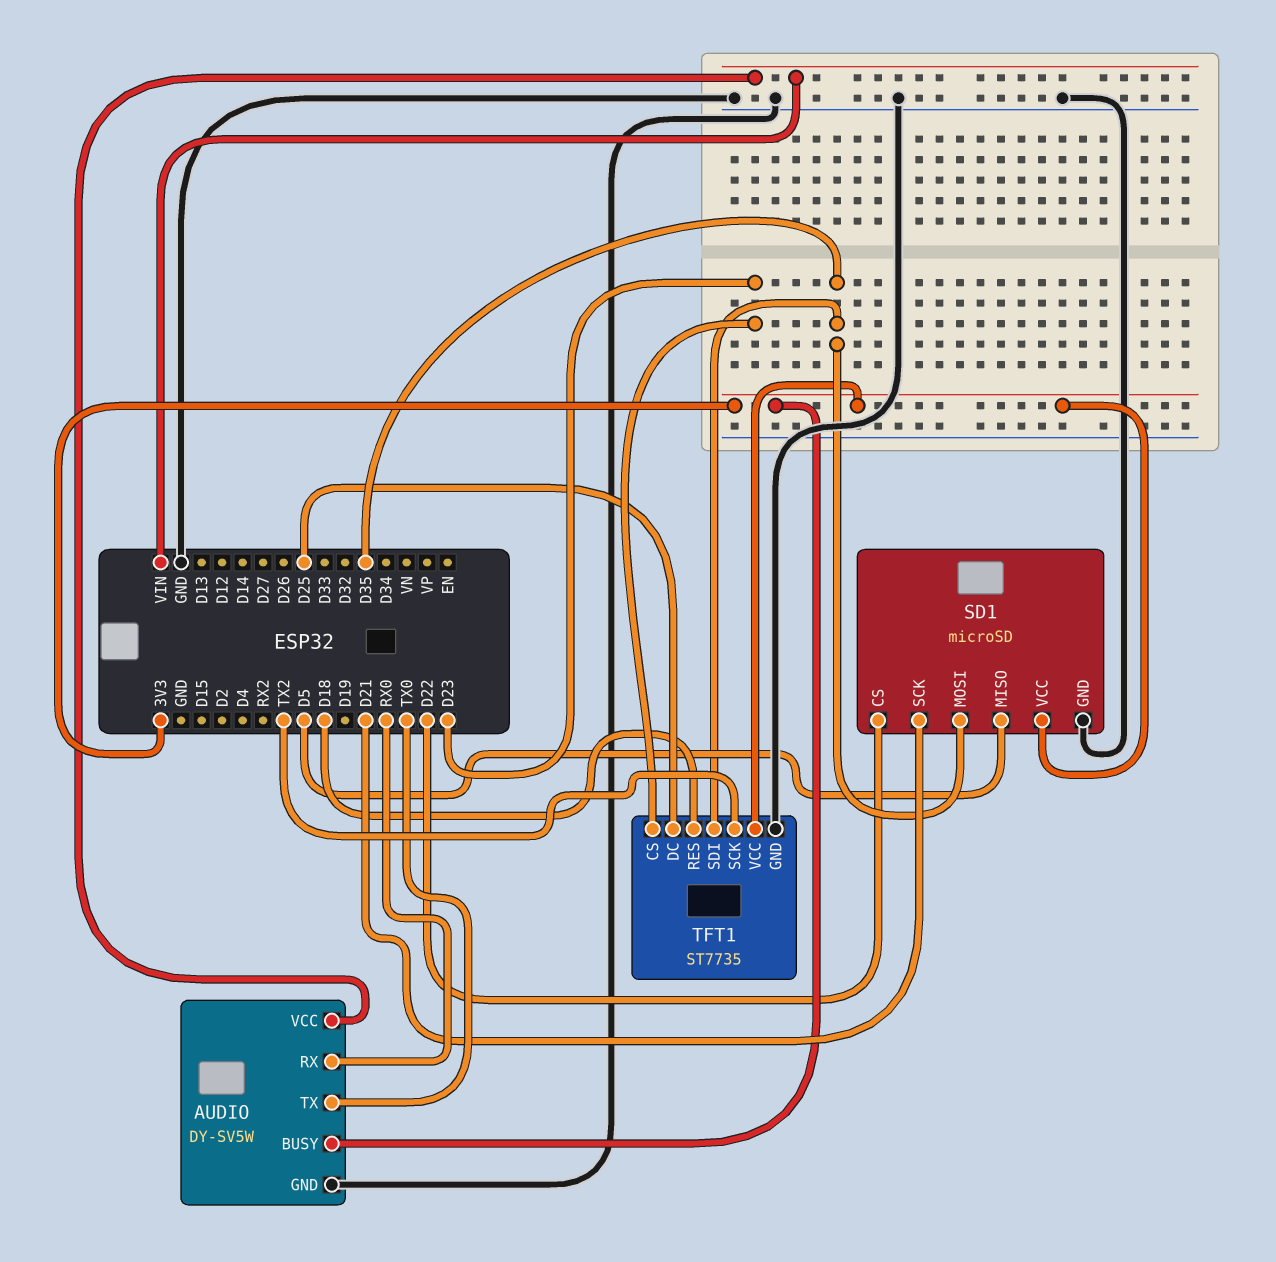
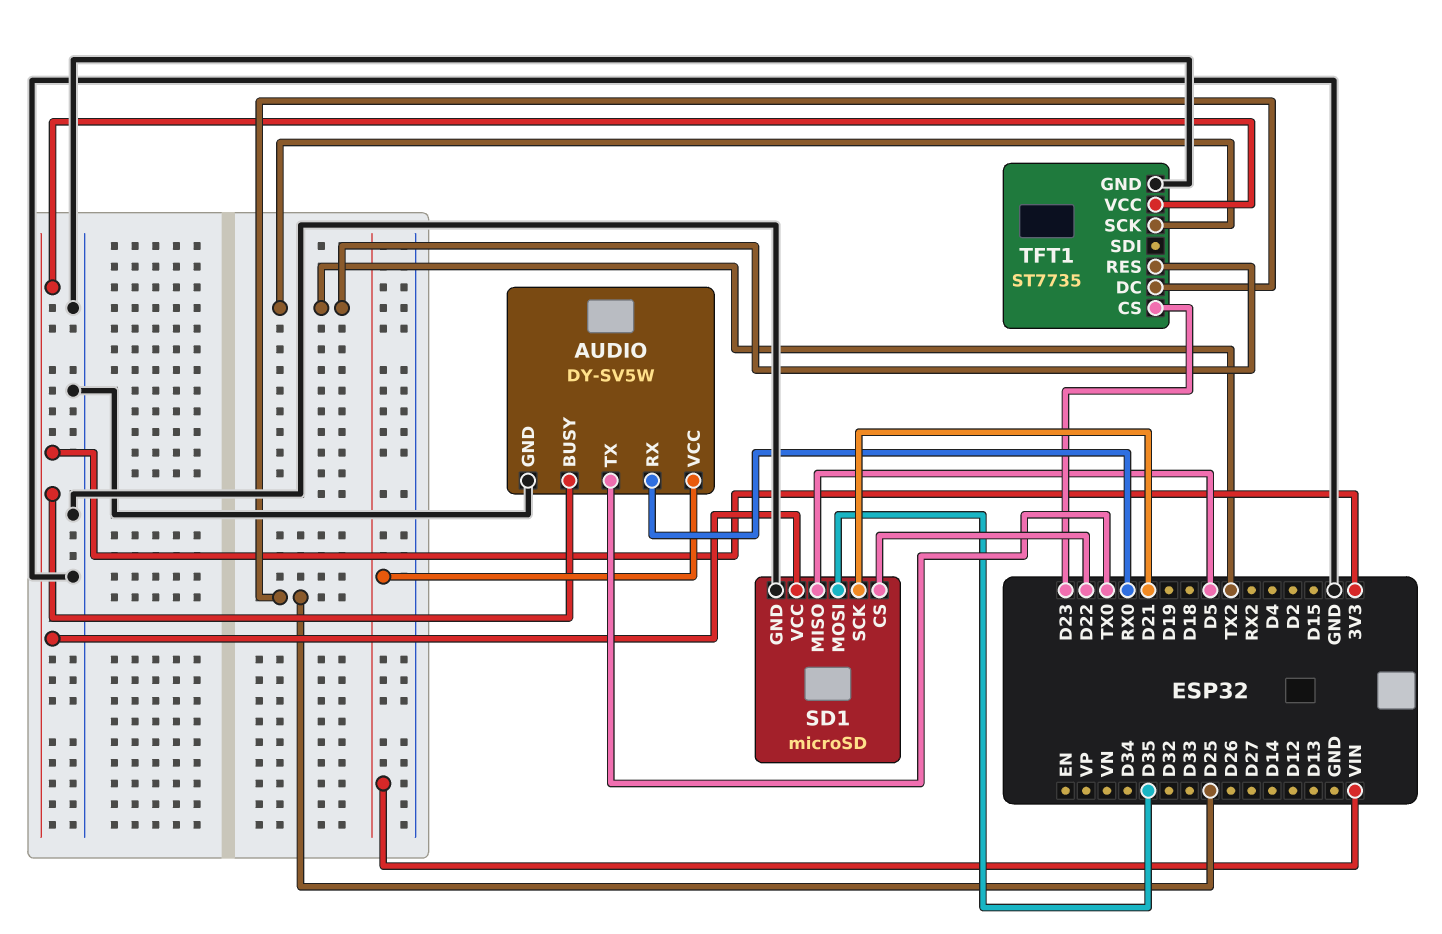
TFT1 pin RES: D18 -> TX2
TFT1 pin SDI: D35 -> none

